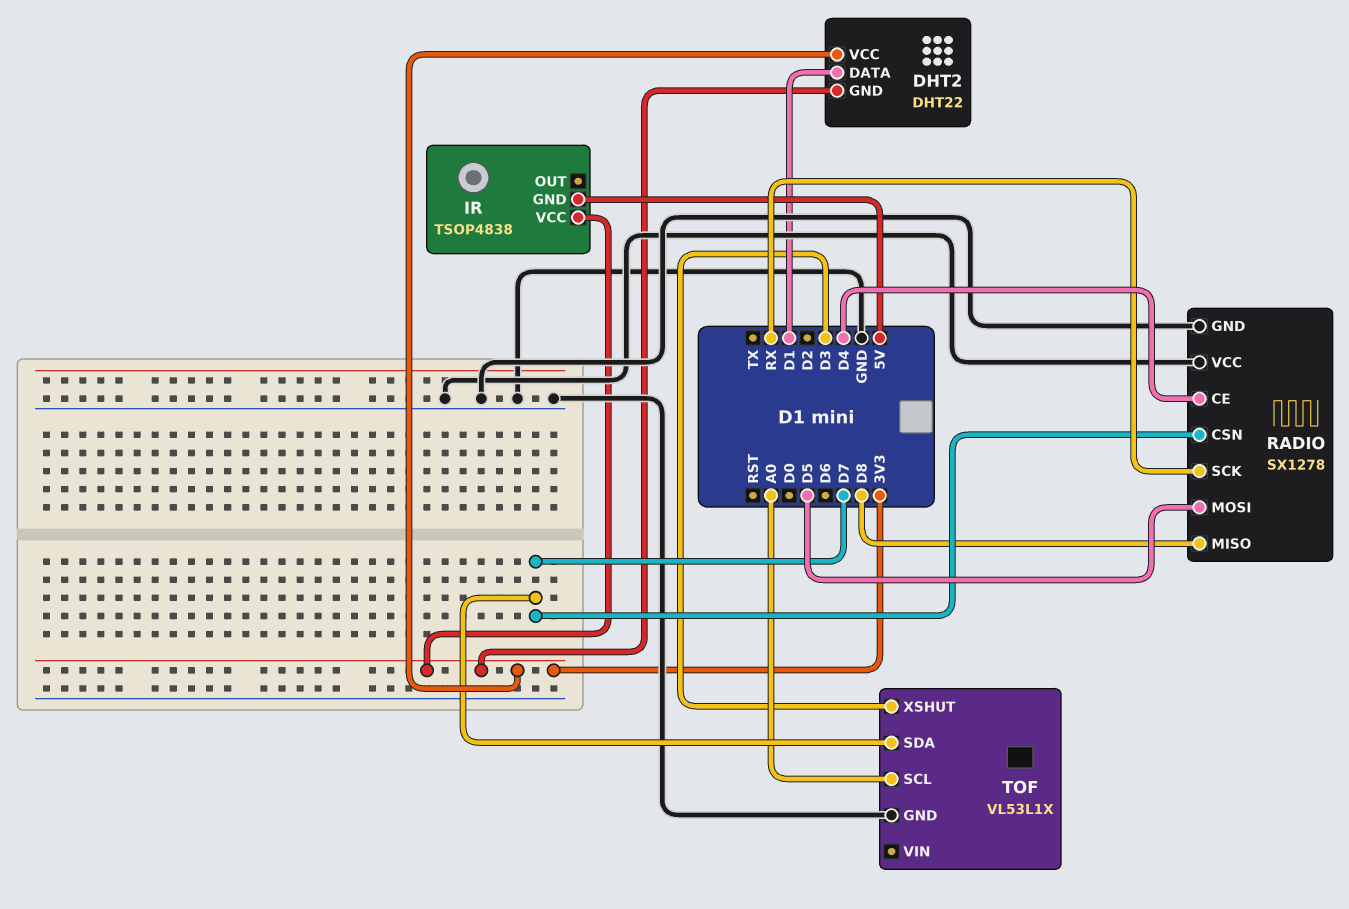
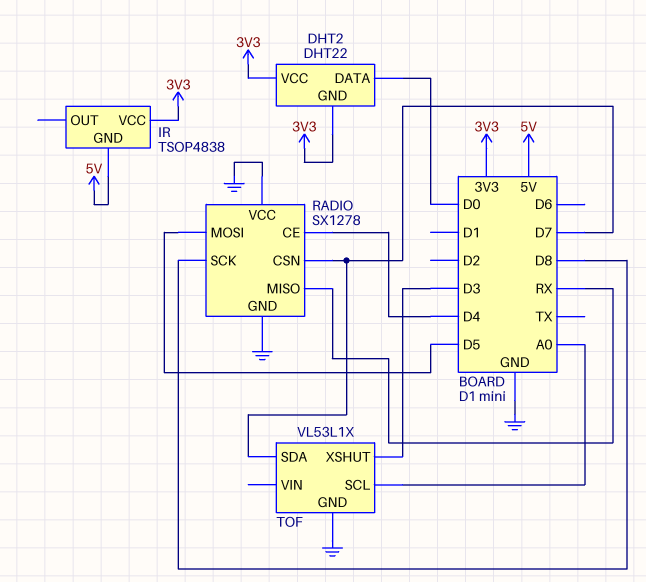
DHT2 pin DATA: D1 -> D0
RADIO pin MISO: D8 -> RX
RADIO pin SCK: RX -> D8

